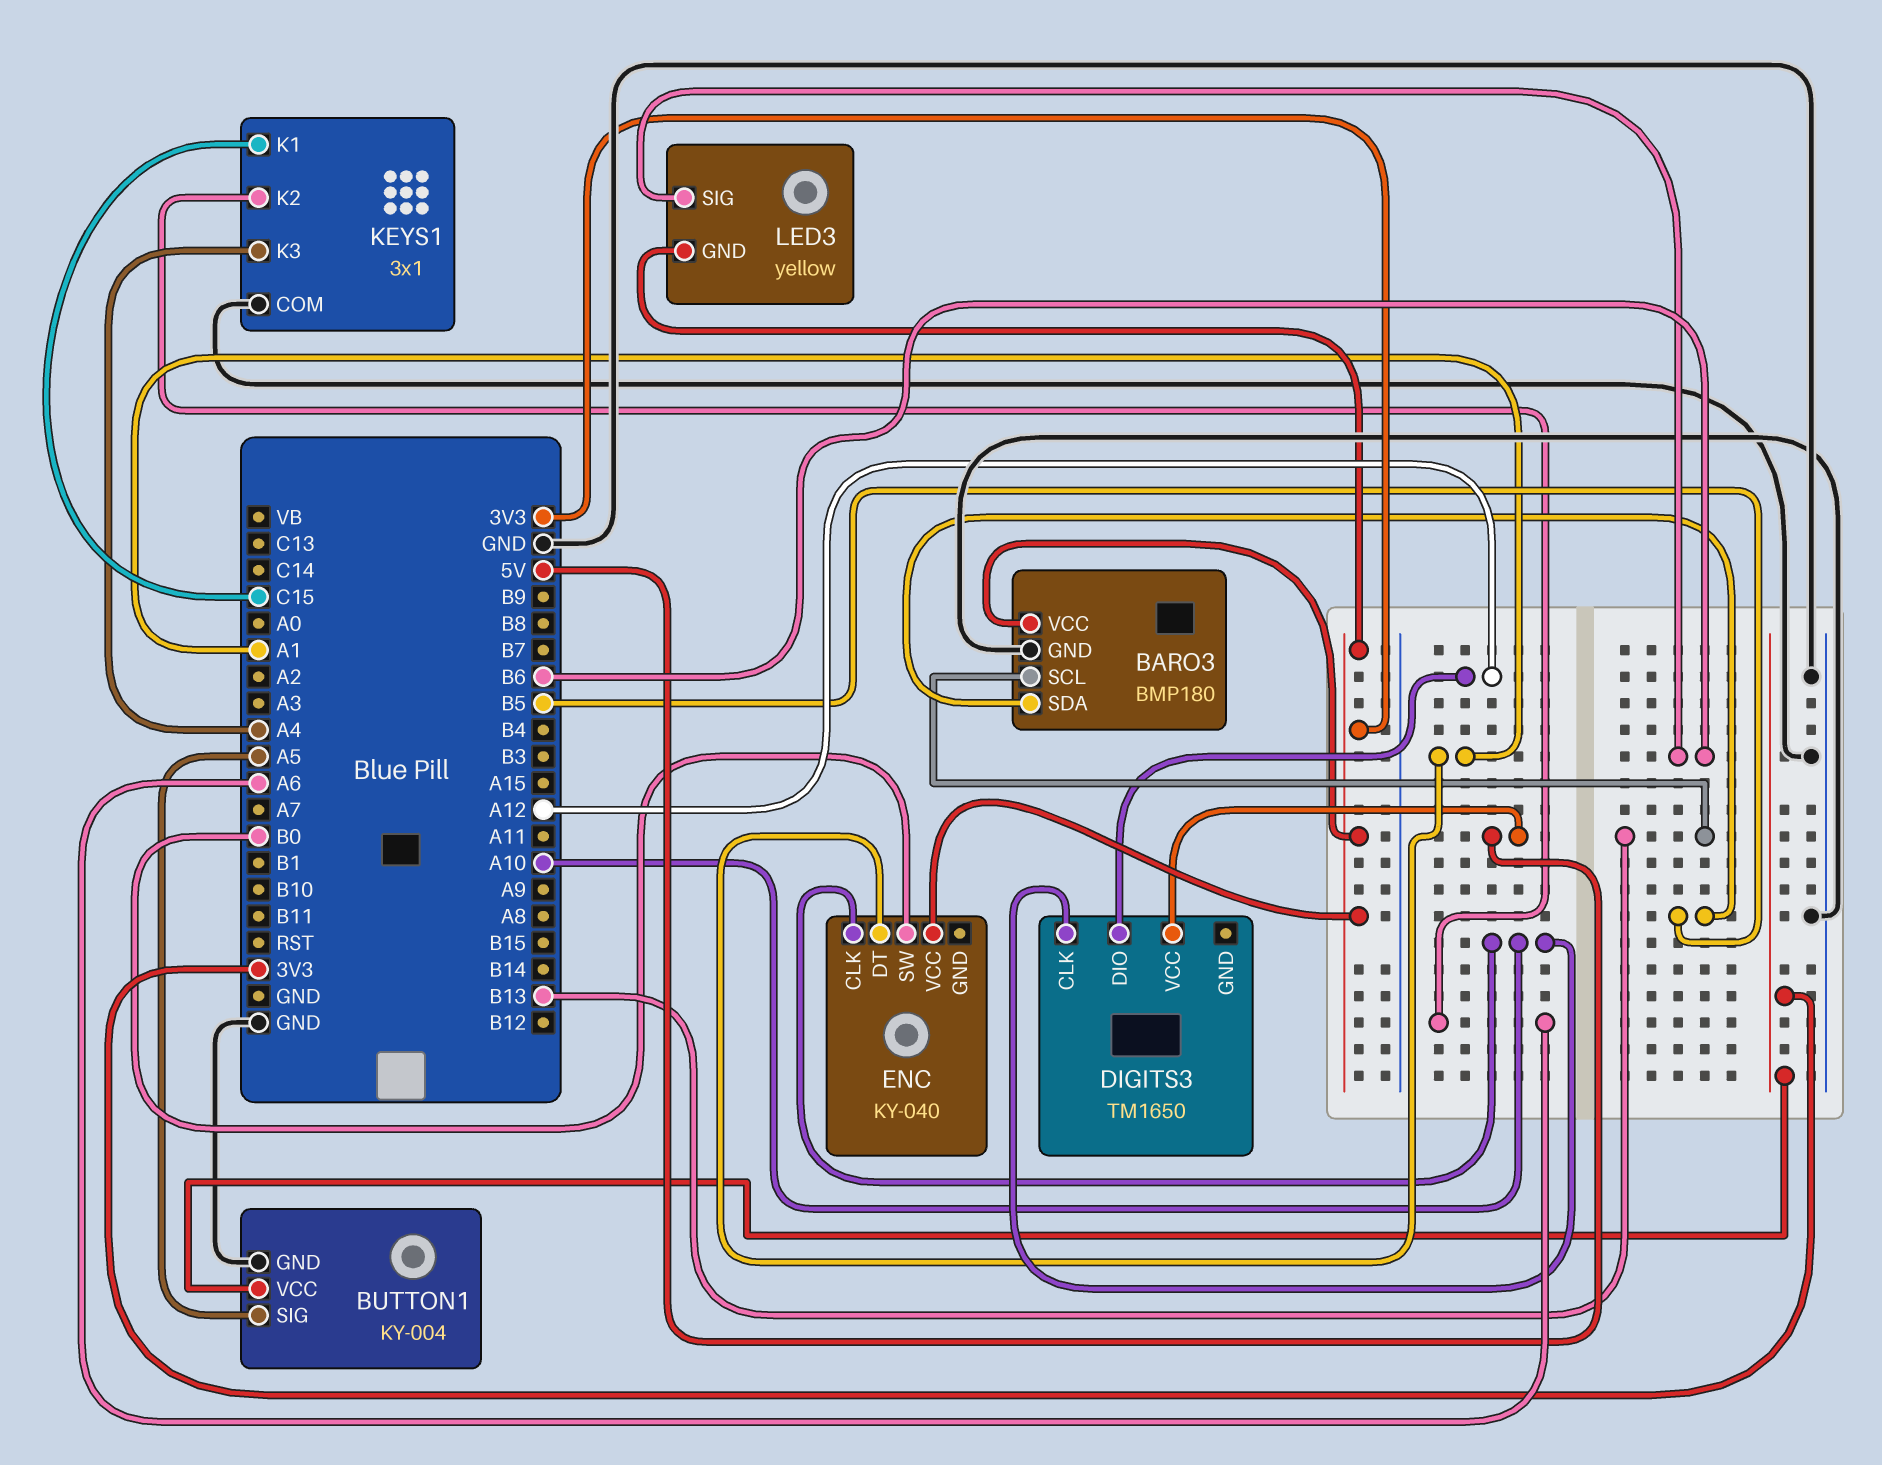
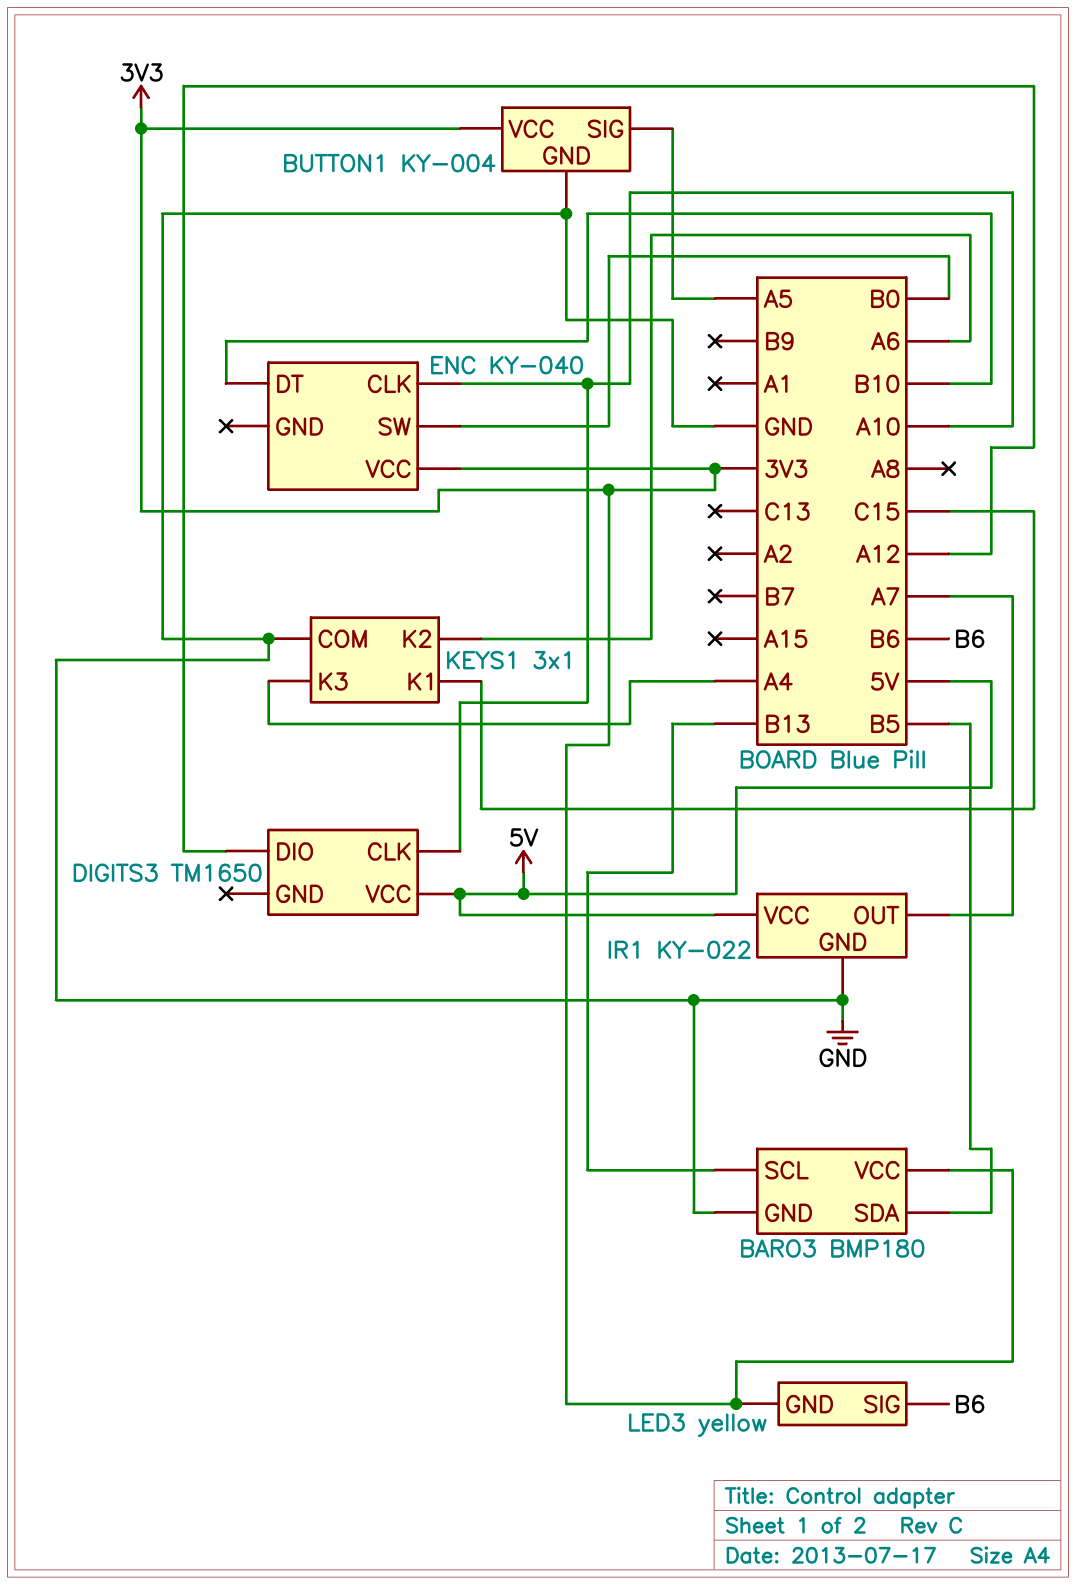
ENC pin DT: A1 -> B10
IR1: none -> KY-022
IR1 pin GND: none -> GND
IR1 pin OUT: none -> A7
IR1 pin VCC: none -> 5V

